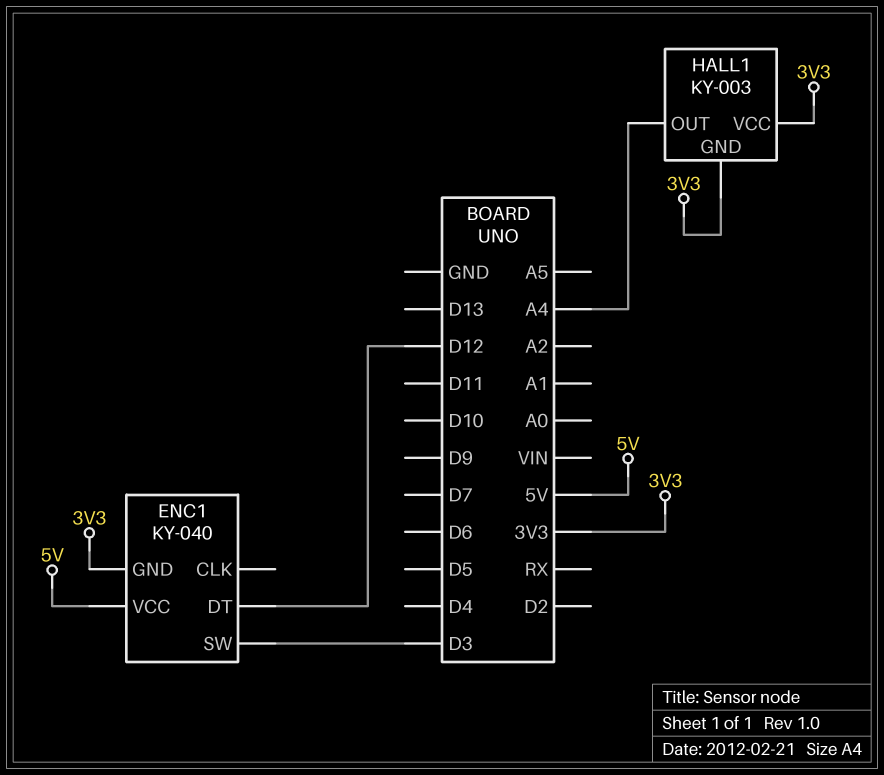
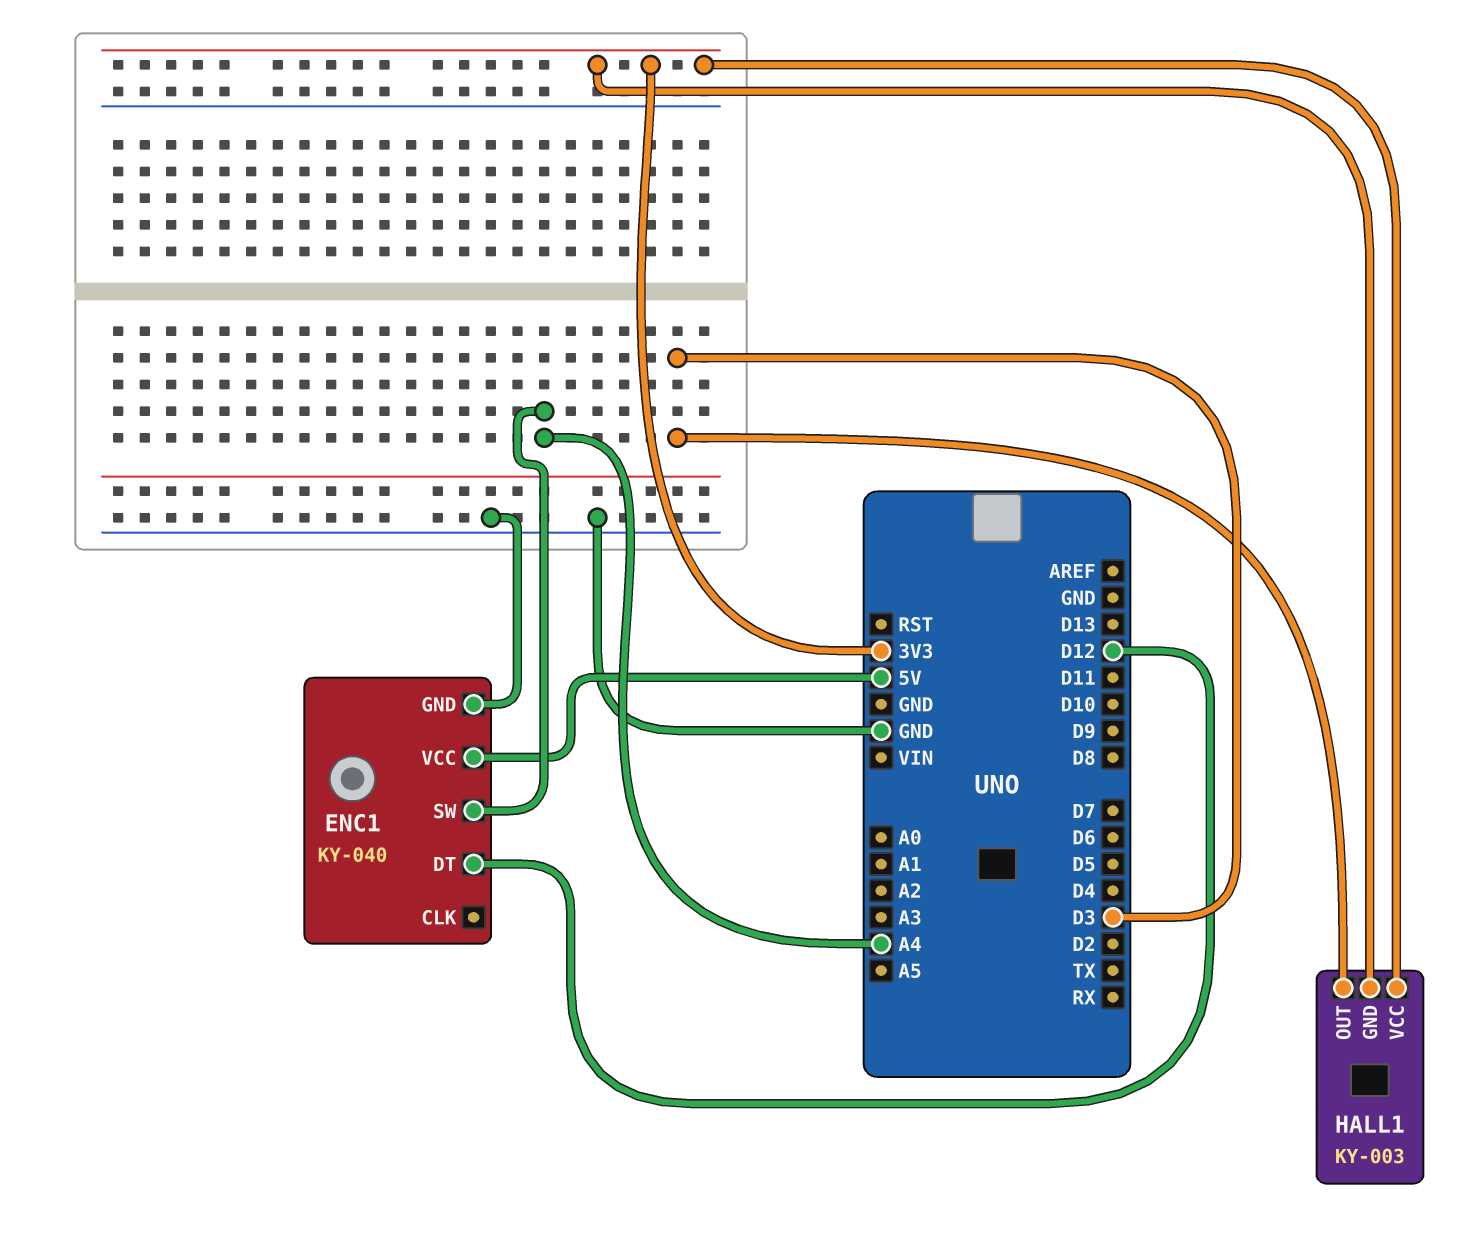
ENC1 pin GND: 3V3 -> GND
ENC1 pin SW: D3 -> A4
HALL1 pin OUT: A4 -> D3

